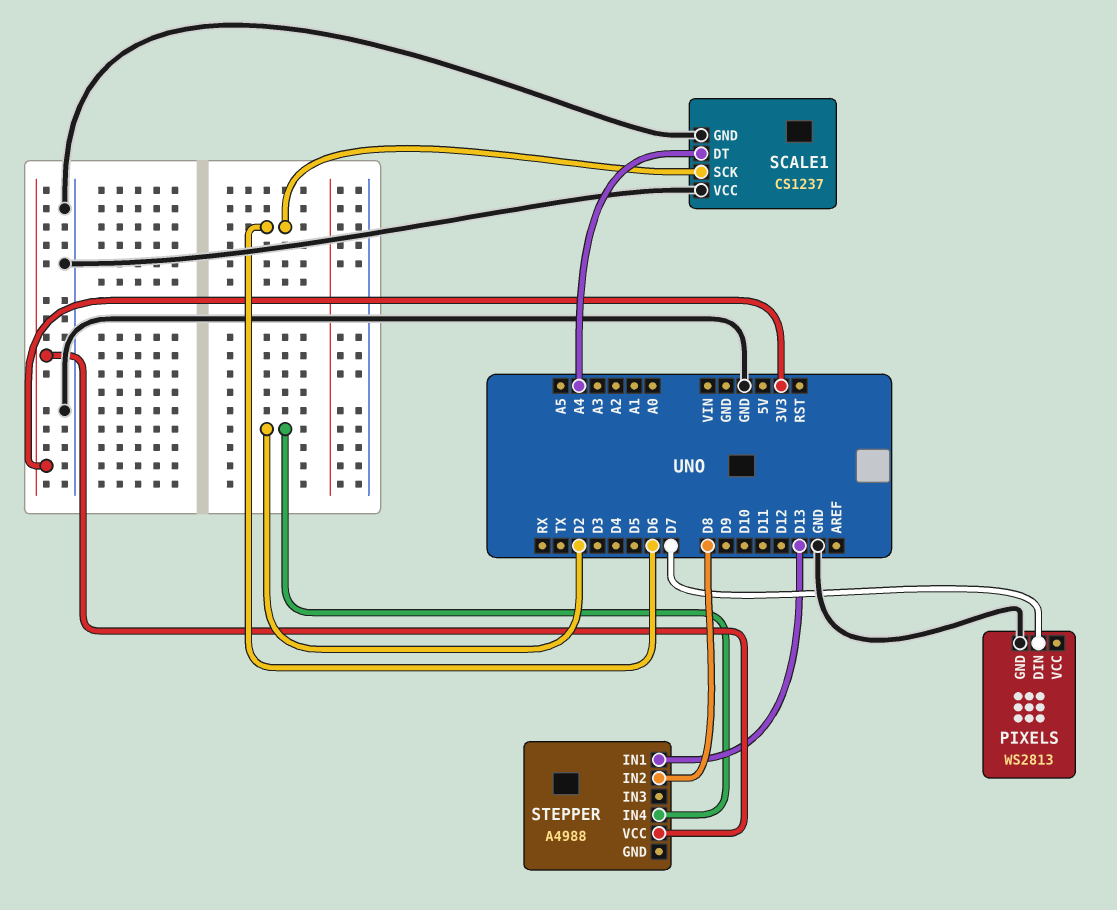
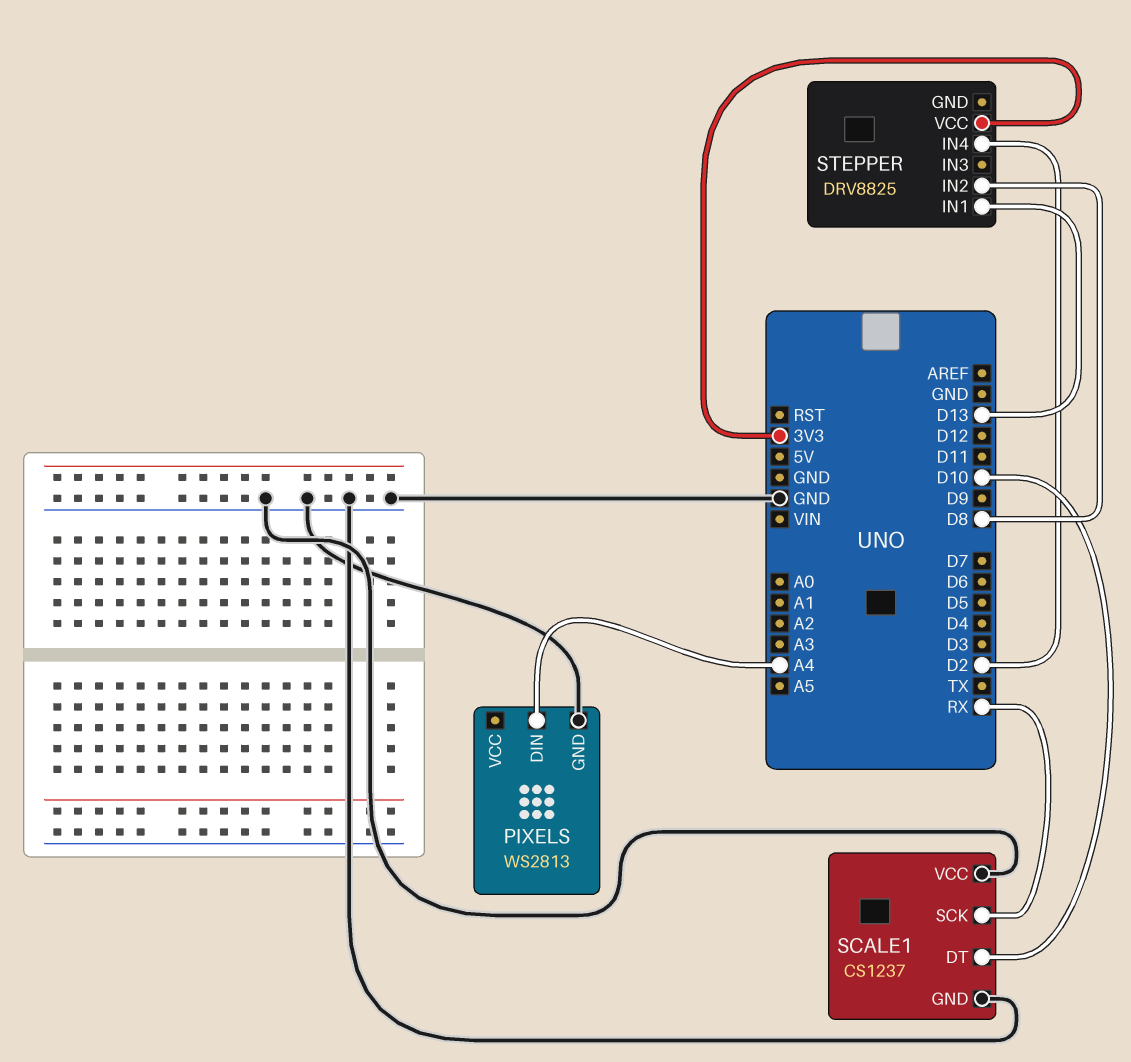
PIXELS pin DIN: D7 -> A4
SCALE1 pin DT: A4 -> D10
SCALE1 pin SCK: D6 -> RX
STEPPER: A4988 -> DRV8825

